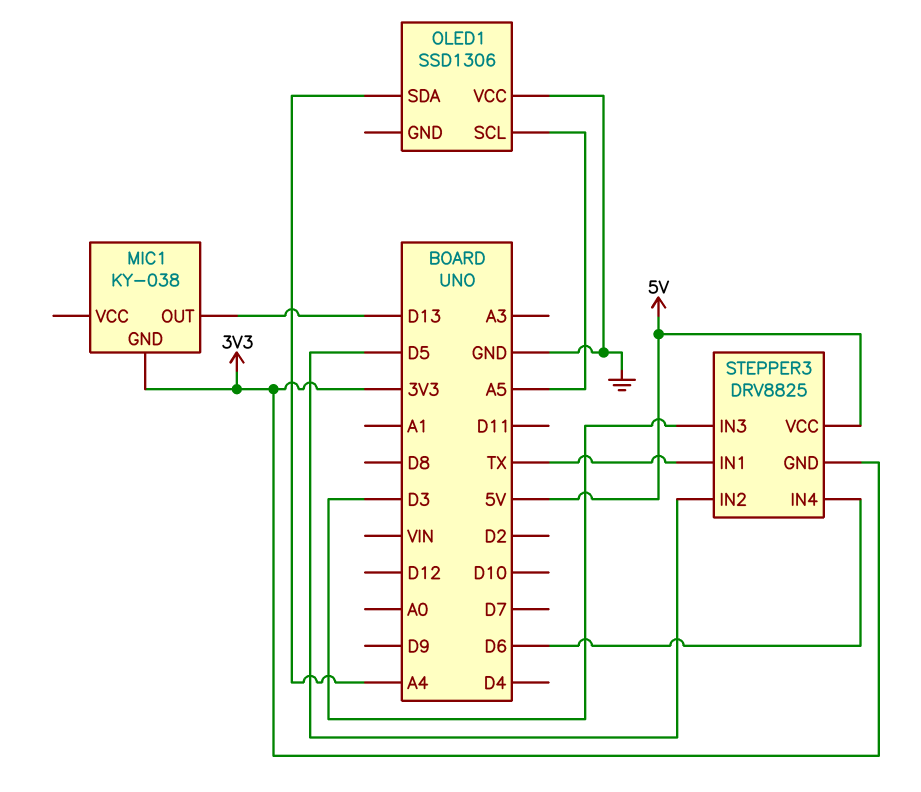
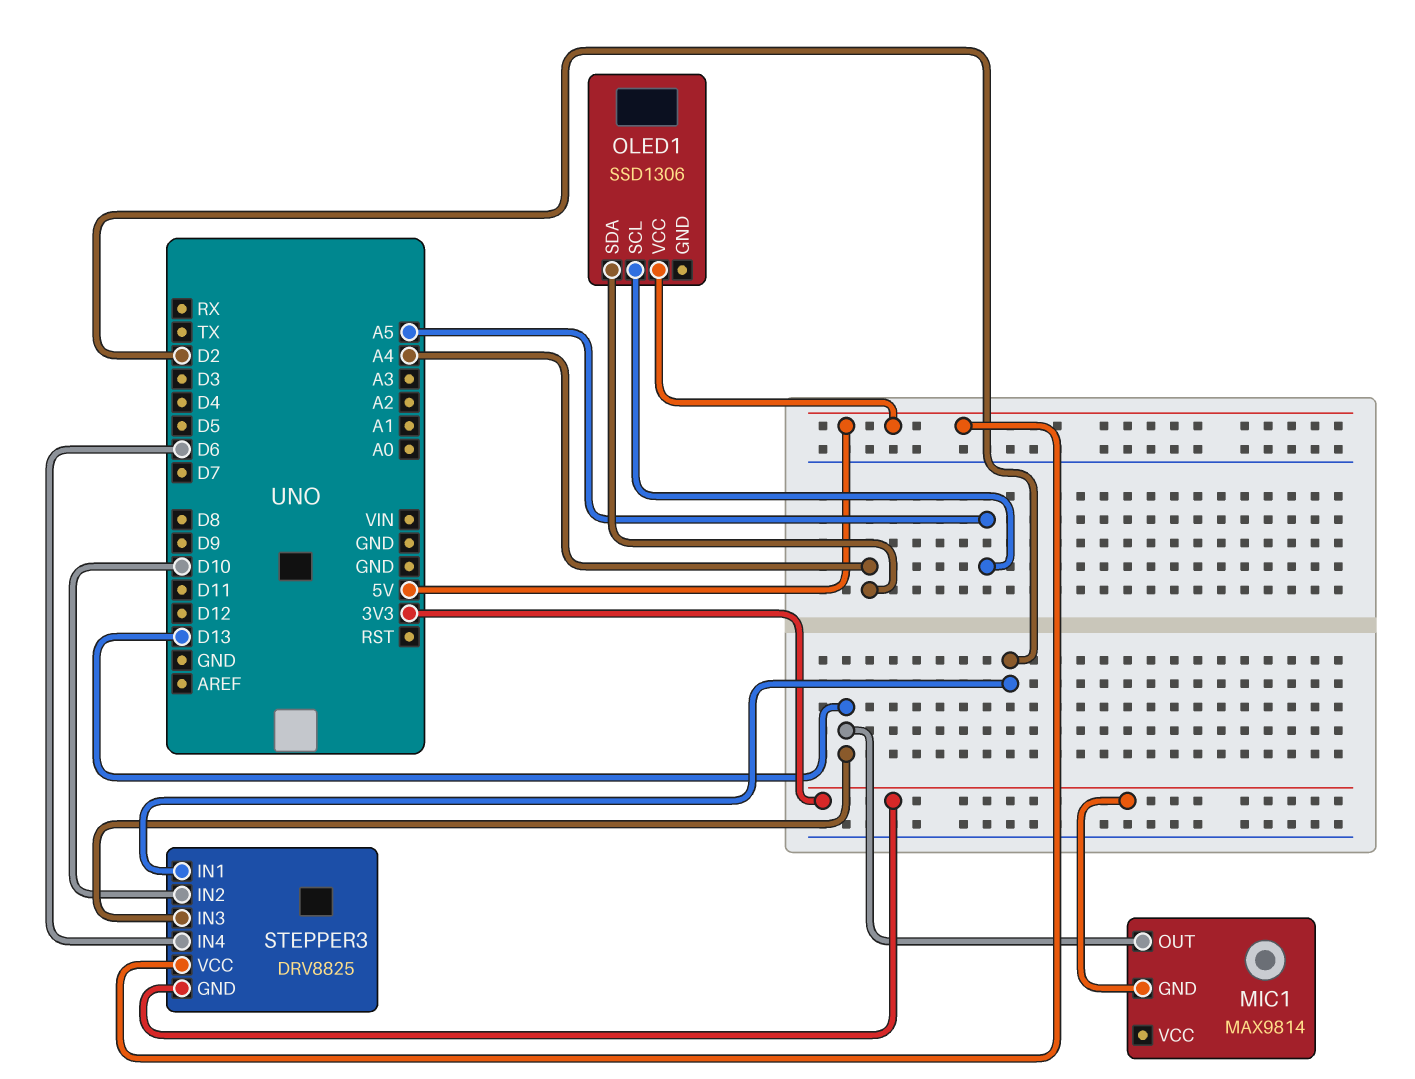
MIC1: KY-038 -> MAX9814
OLED1 pin VCC: GND -> 5V
STEPPER3 pin IN1: TX -> D2
STEPPER3 pin IN2: D5 -> D10
STEPPER3 pin IN3: D3 -> D13

